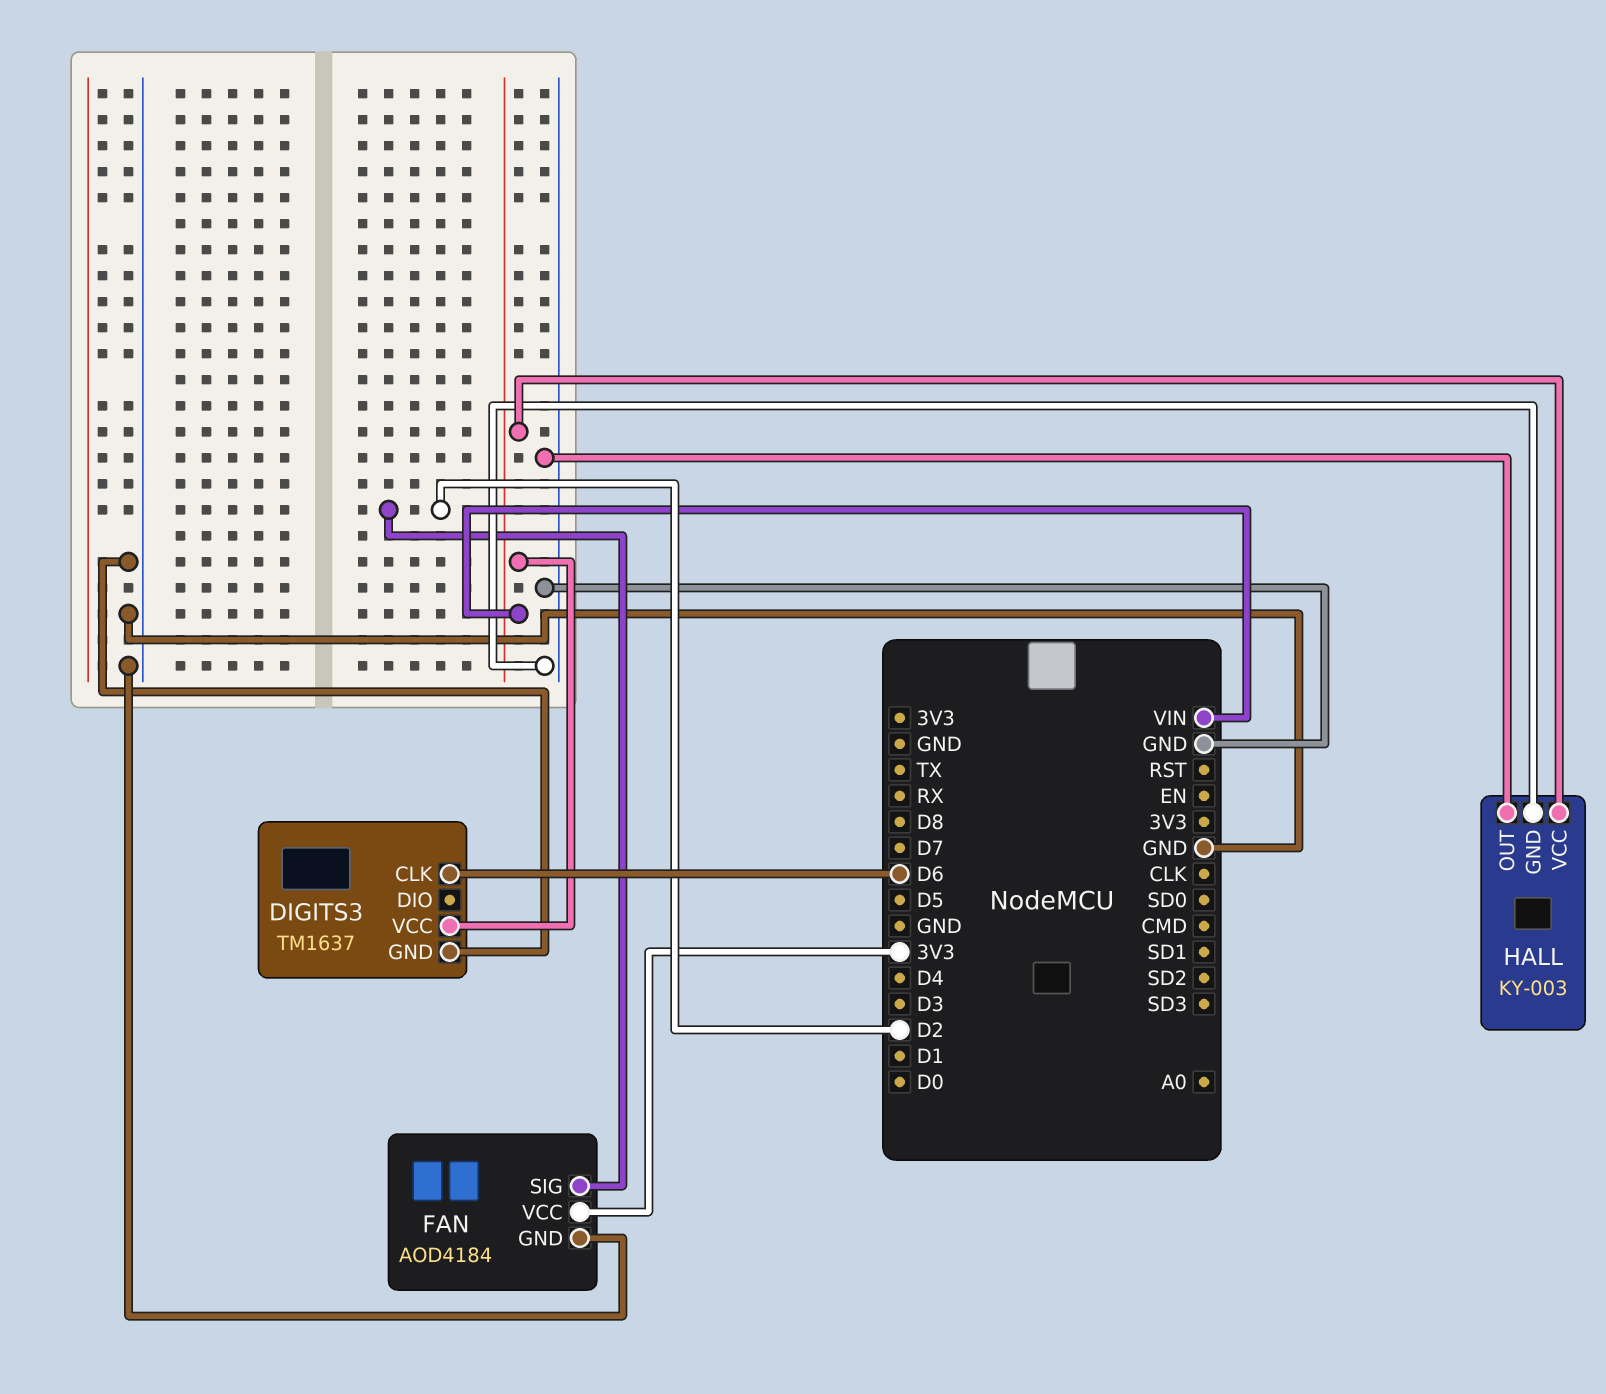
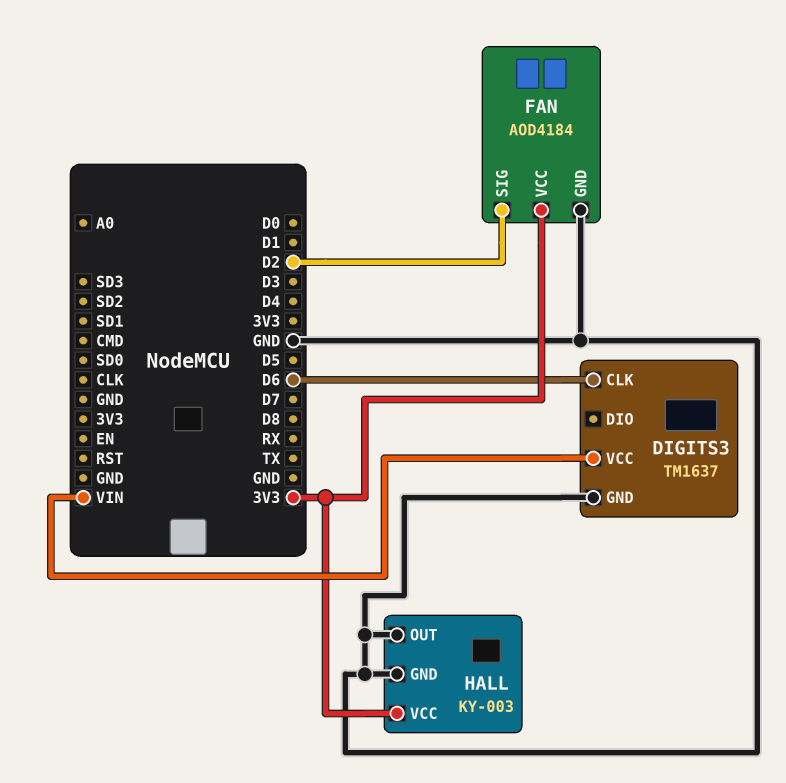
HALL pin VCC: VIN -> 3V3

